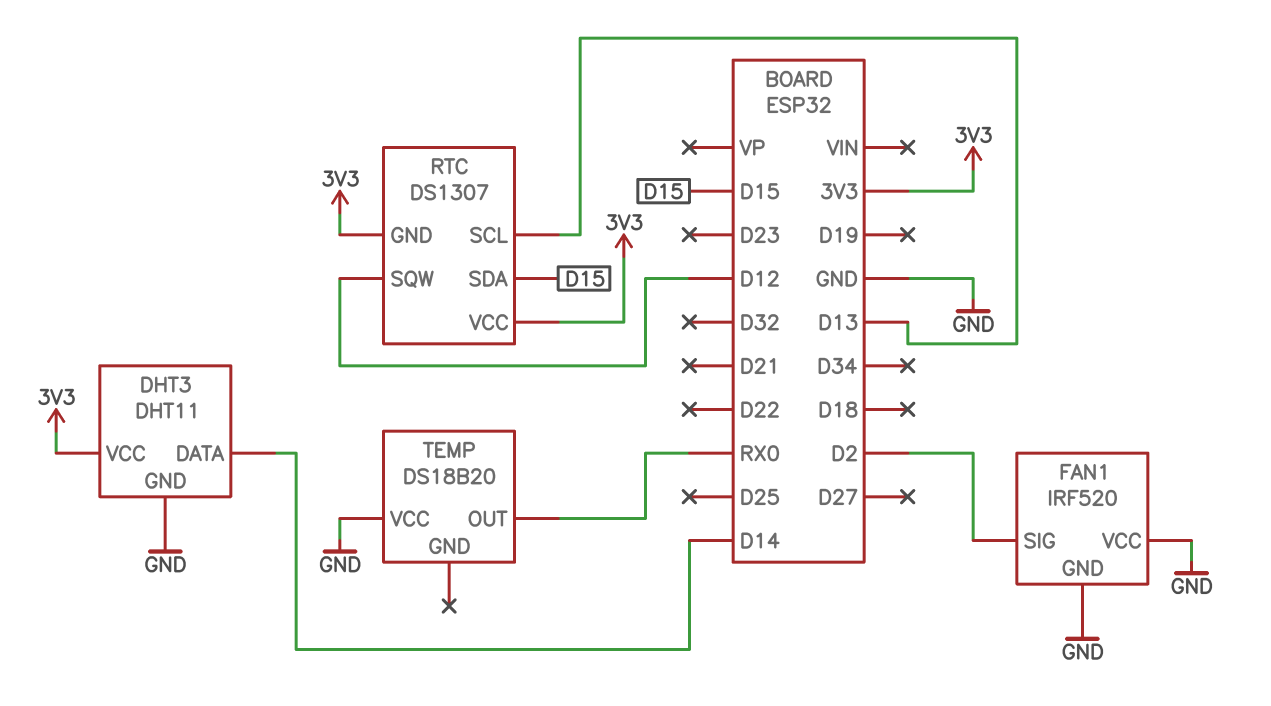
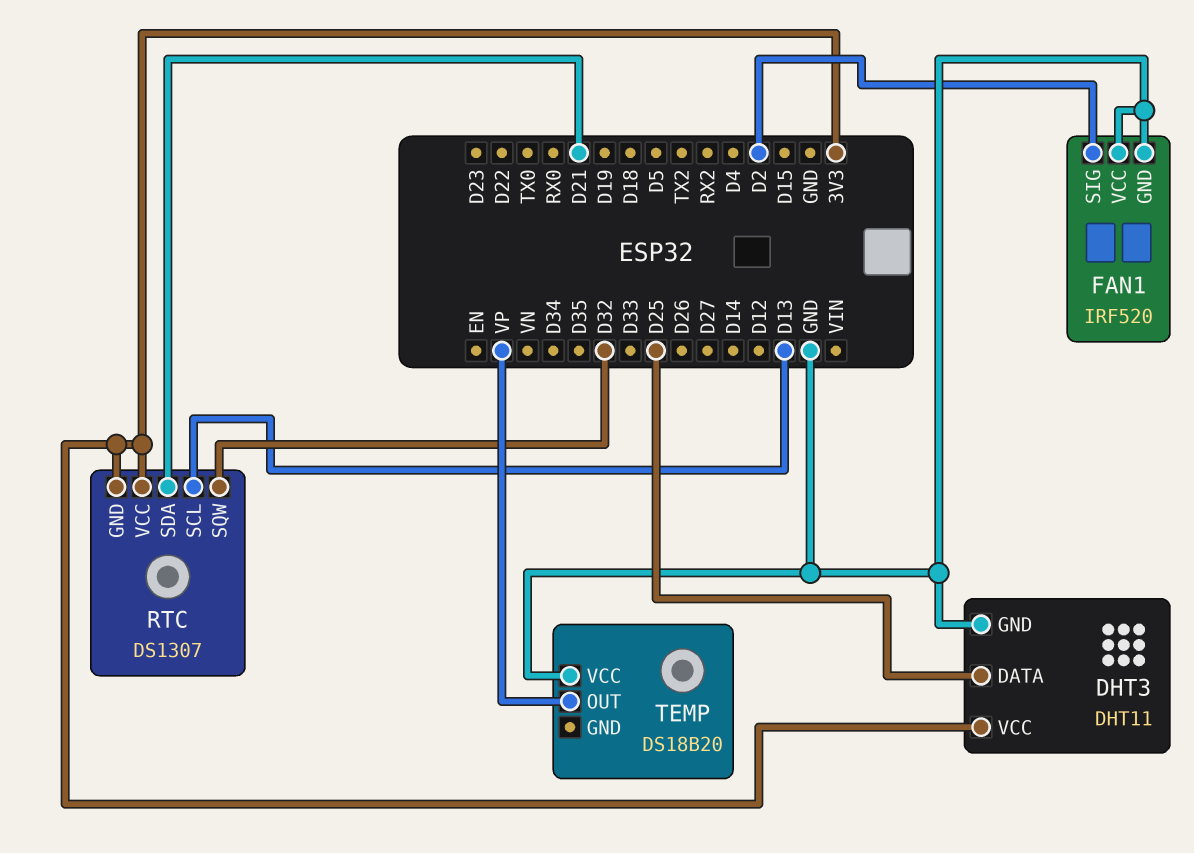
DHT3 pin DATA: D14 -> D25
RTC pin SDA: D15 -> D21
RTC pin SQW: D12 -> D32
TEMP pin OUT: RX0 -> VP

